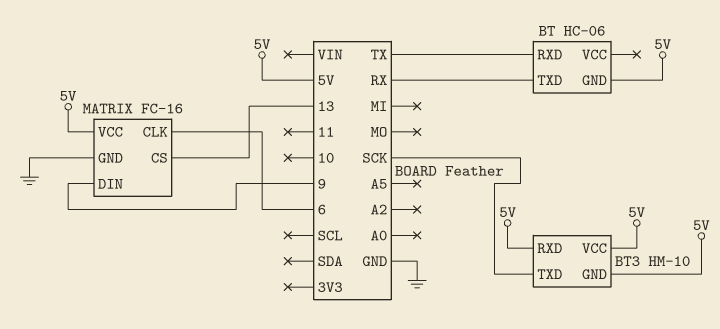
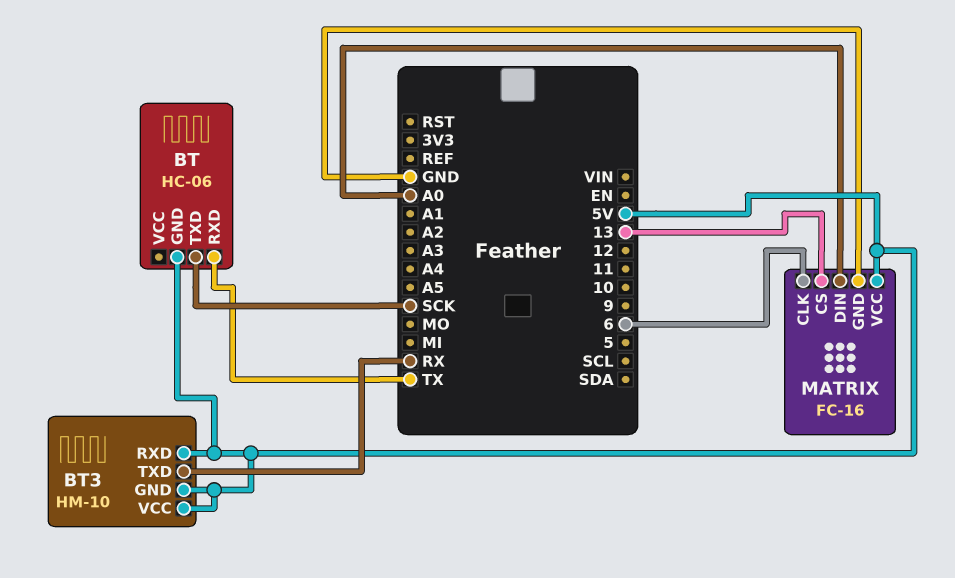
BT pin TXD: RX -> SCK
BT3 pin TXD: SCK -> RX
MATRIX pin DIN: 9 -> A0

